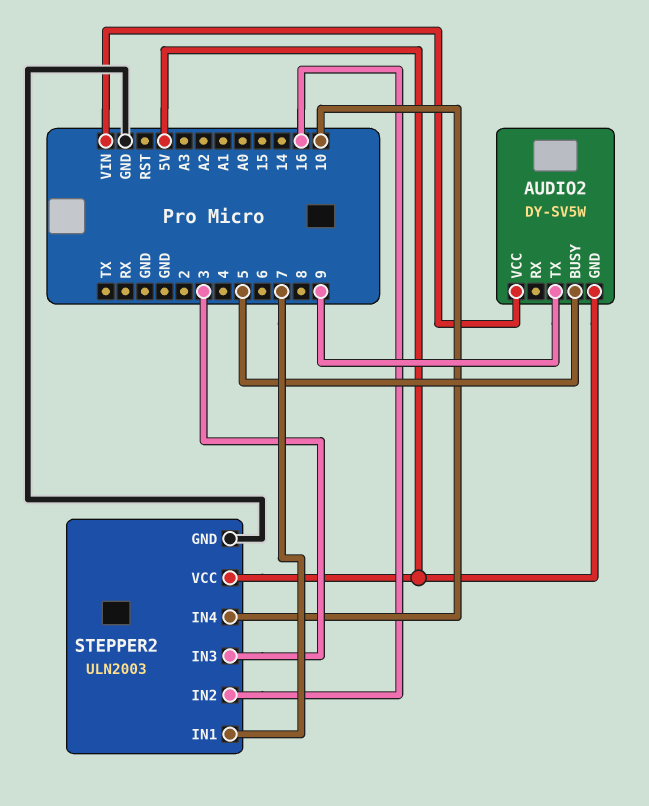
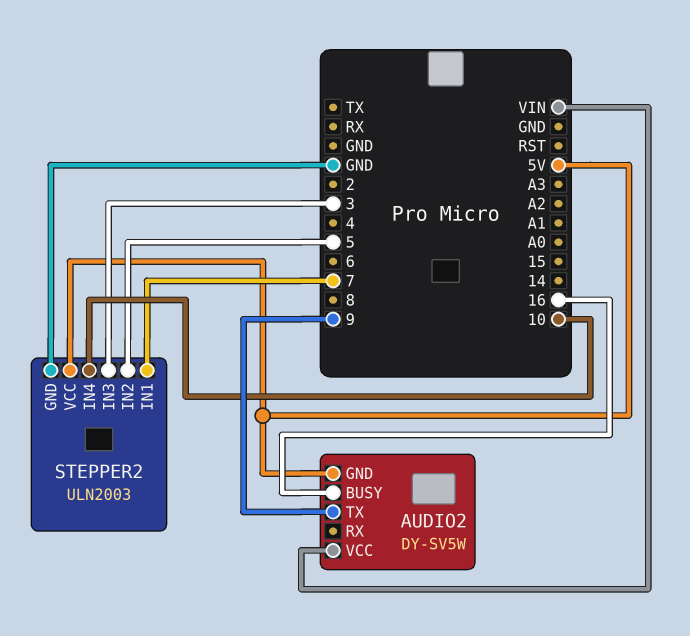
AUDIO2 pin BUSY: 5 -> 16
STEPPER2 pin IN2: 16 -> 5

